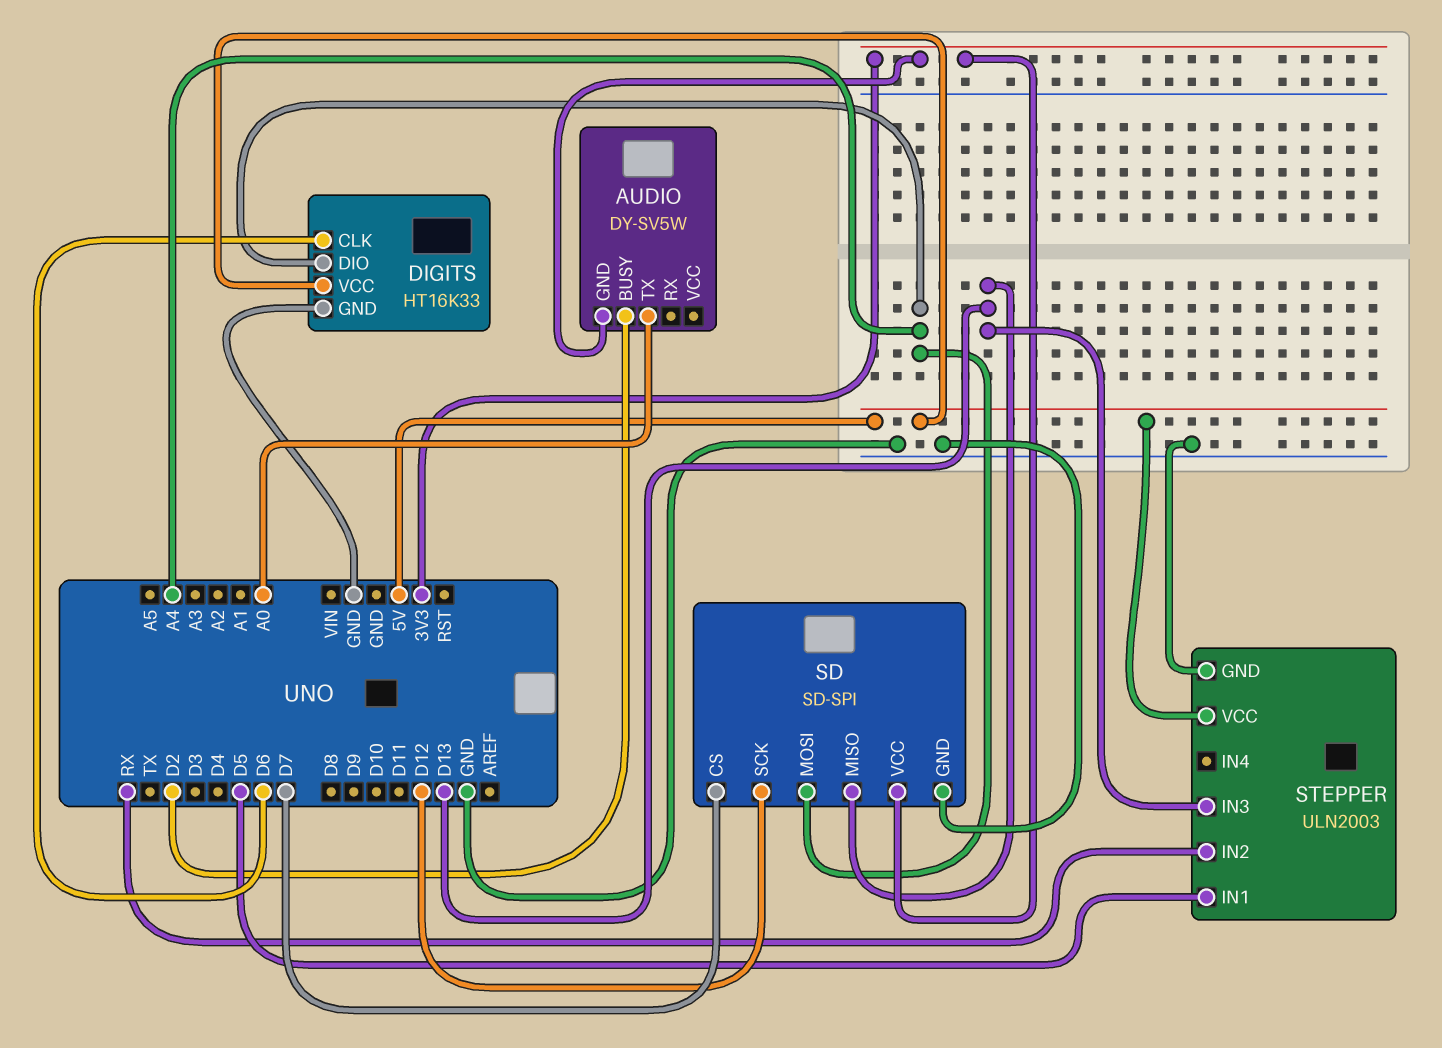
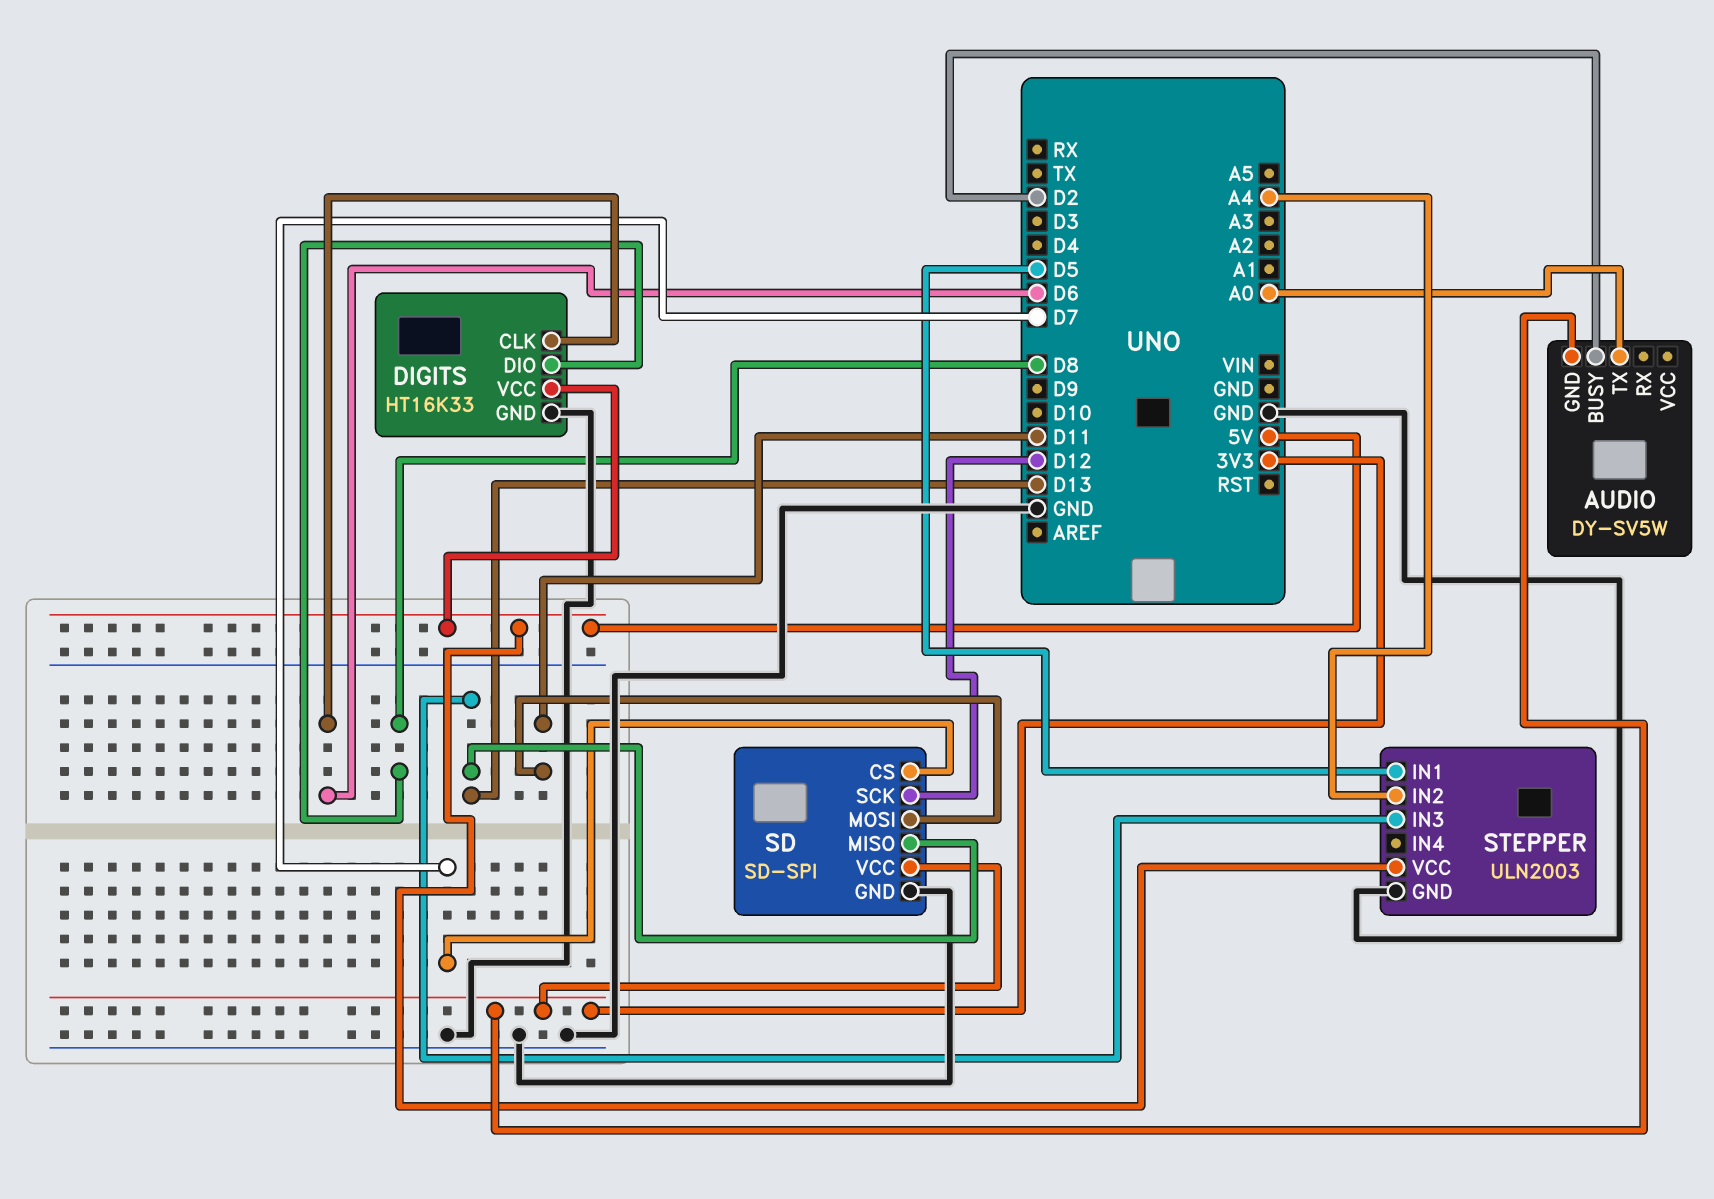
DIGITS pin DIO: A4 -> D8
SD pin MOSI: A4 -> D11
STEPPER pin IN2: RX -> A4

